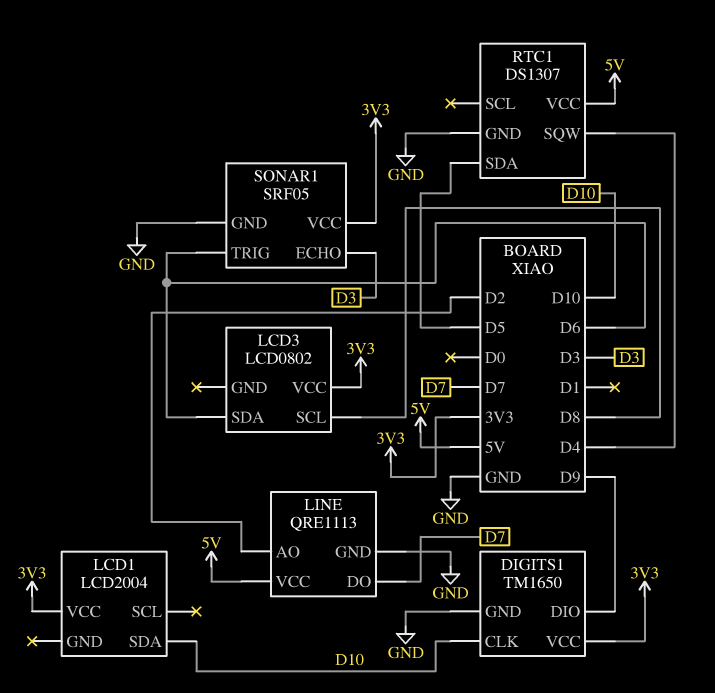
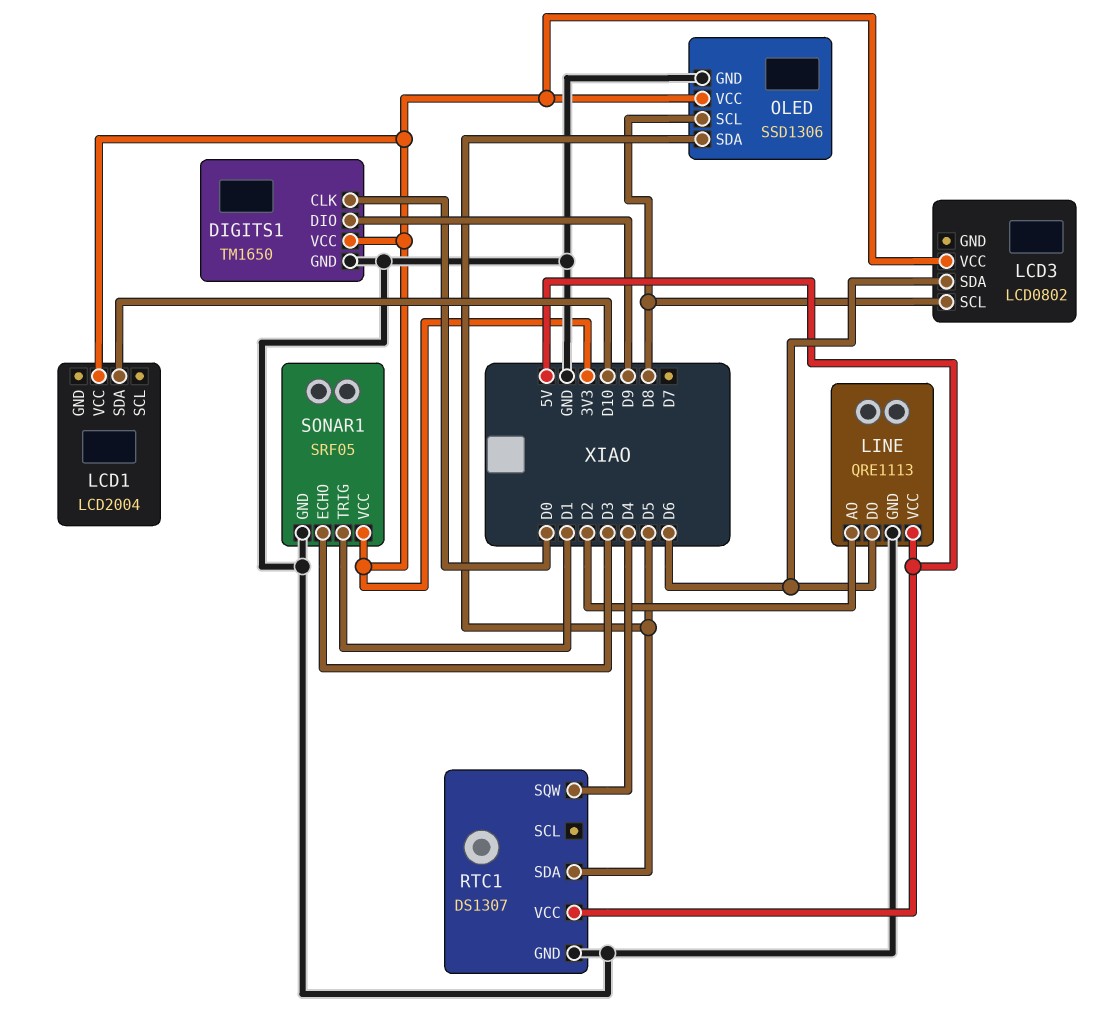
DIGITS1 pin CLK: D10 -> D0
LINE pin DO: D7 -> D6
OLED: none -> SSD1306
OLED pin GND: none -> GND
OLED pin SCL: none -> D8
OLED pin SDA: none -> D5
OLED pin VCC: none -> 3V3
SONAR1 pin TRIG: D6 -> D1

